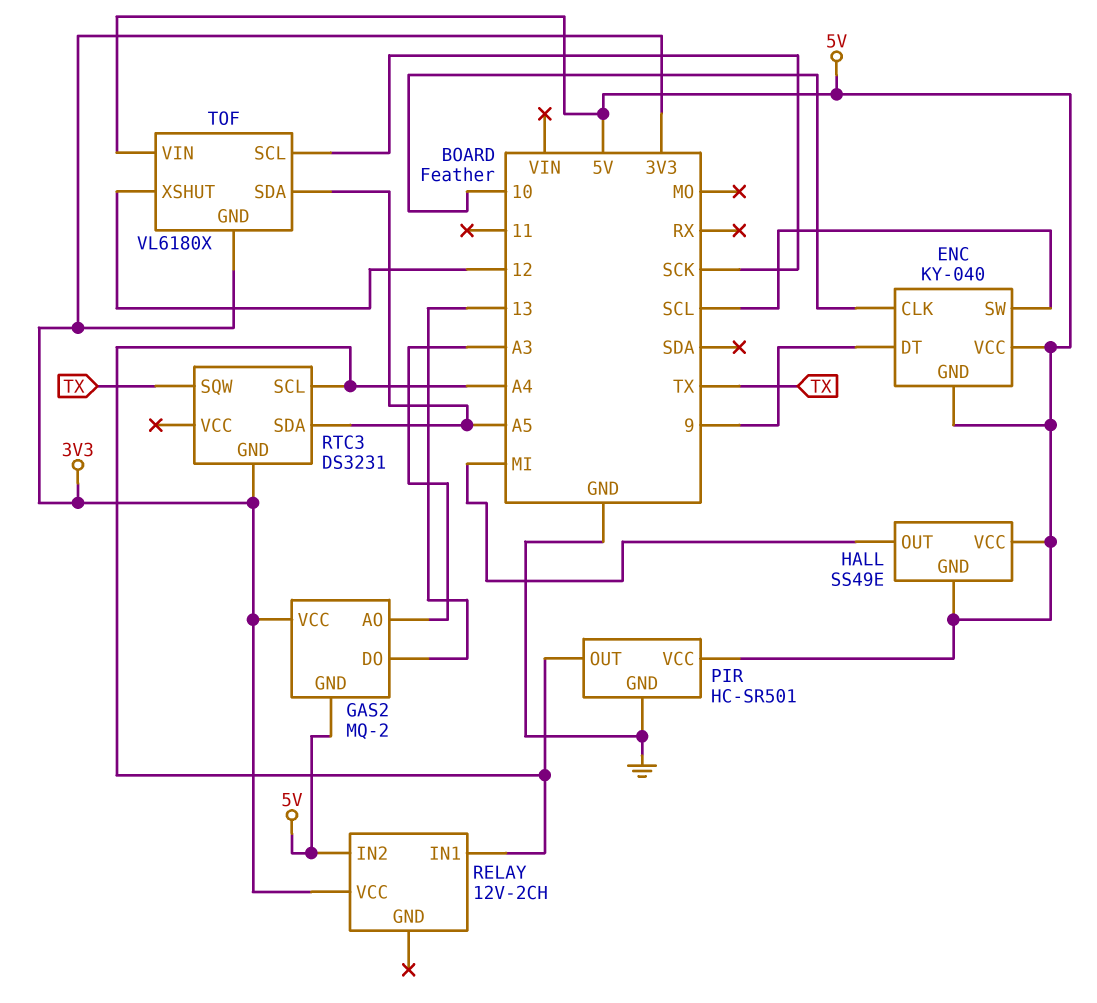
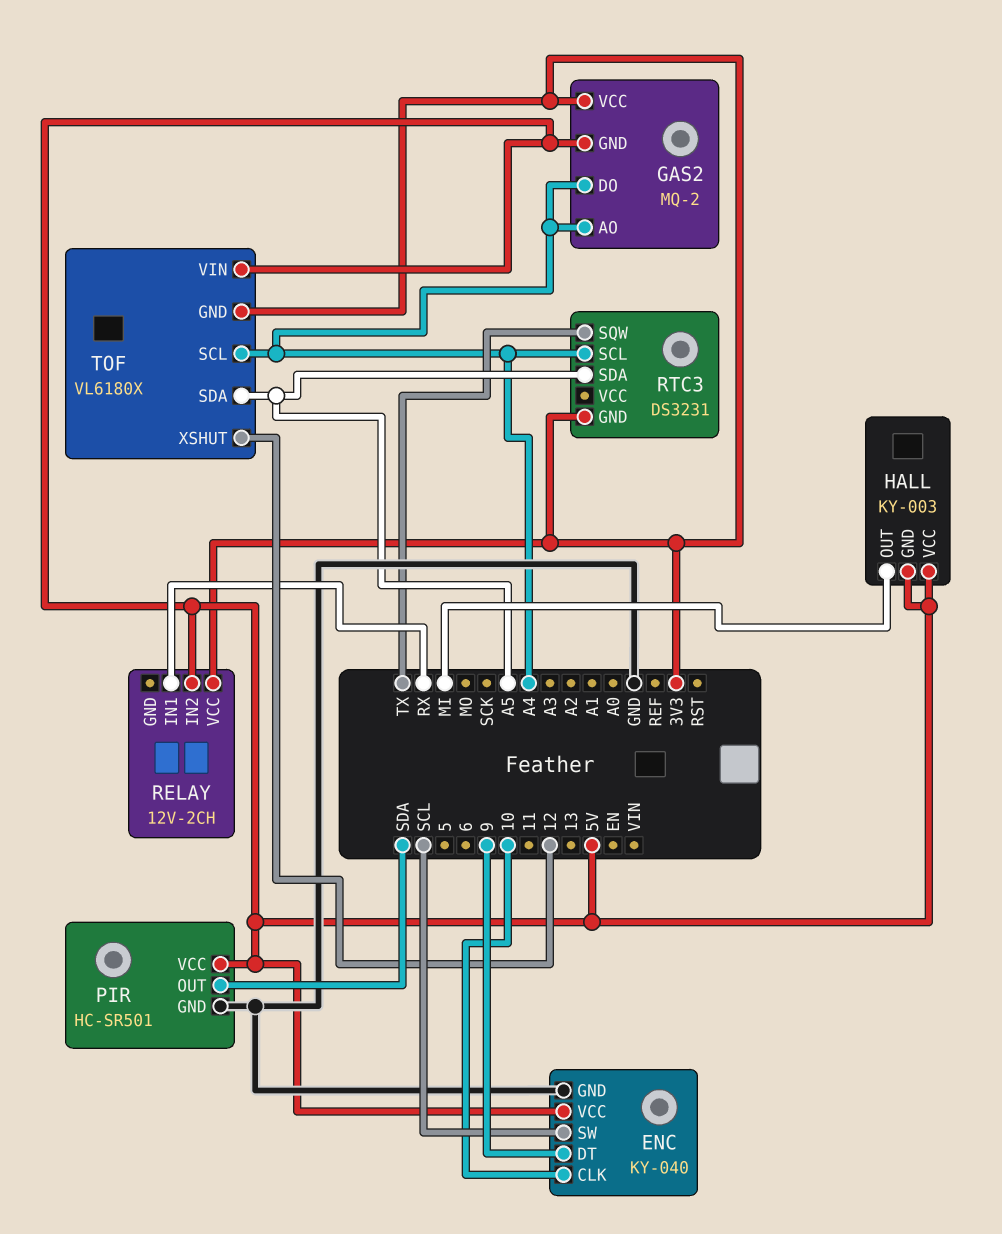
ENC pin GND: 5V -> GND
GAS2 pin AO: A3 -> A4
GAS2 pin DO: 13 -> A4
HALL: SS49E -> KY-003
PIR pin OUT: A4 -> SDA
RELAY pin IN1: A4 -> RX
TOF pin SCL: SCK -> A4

